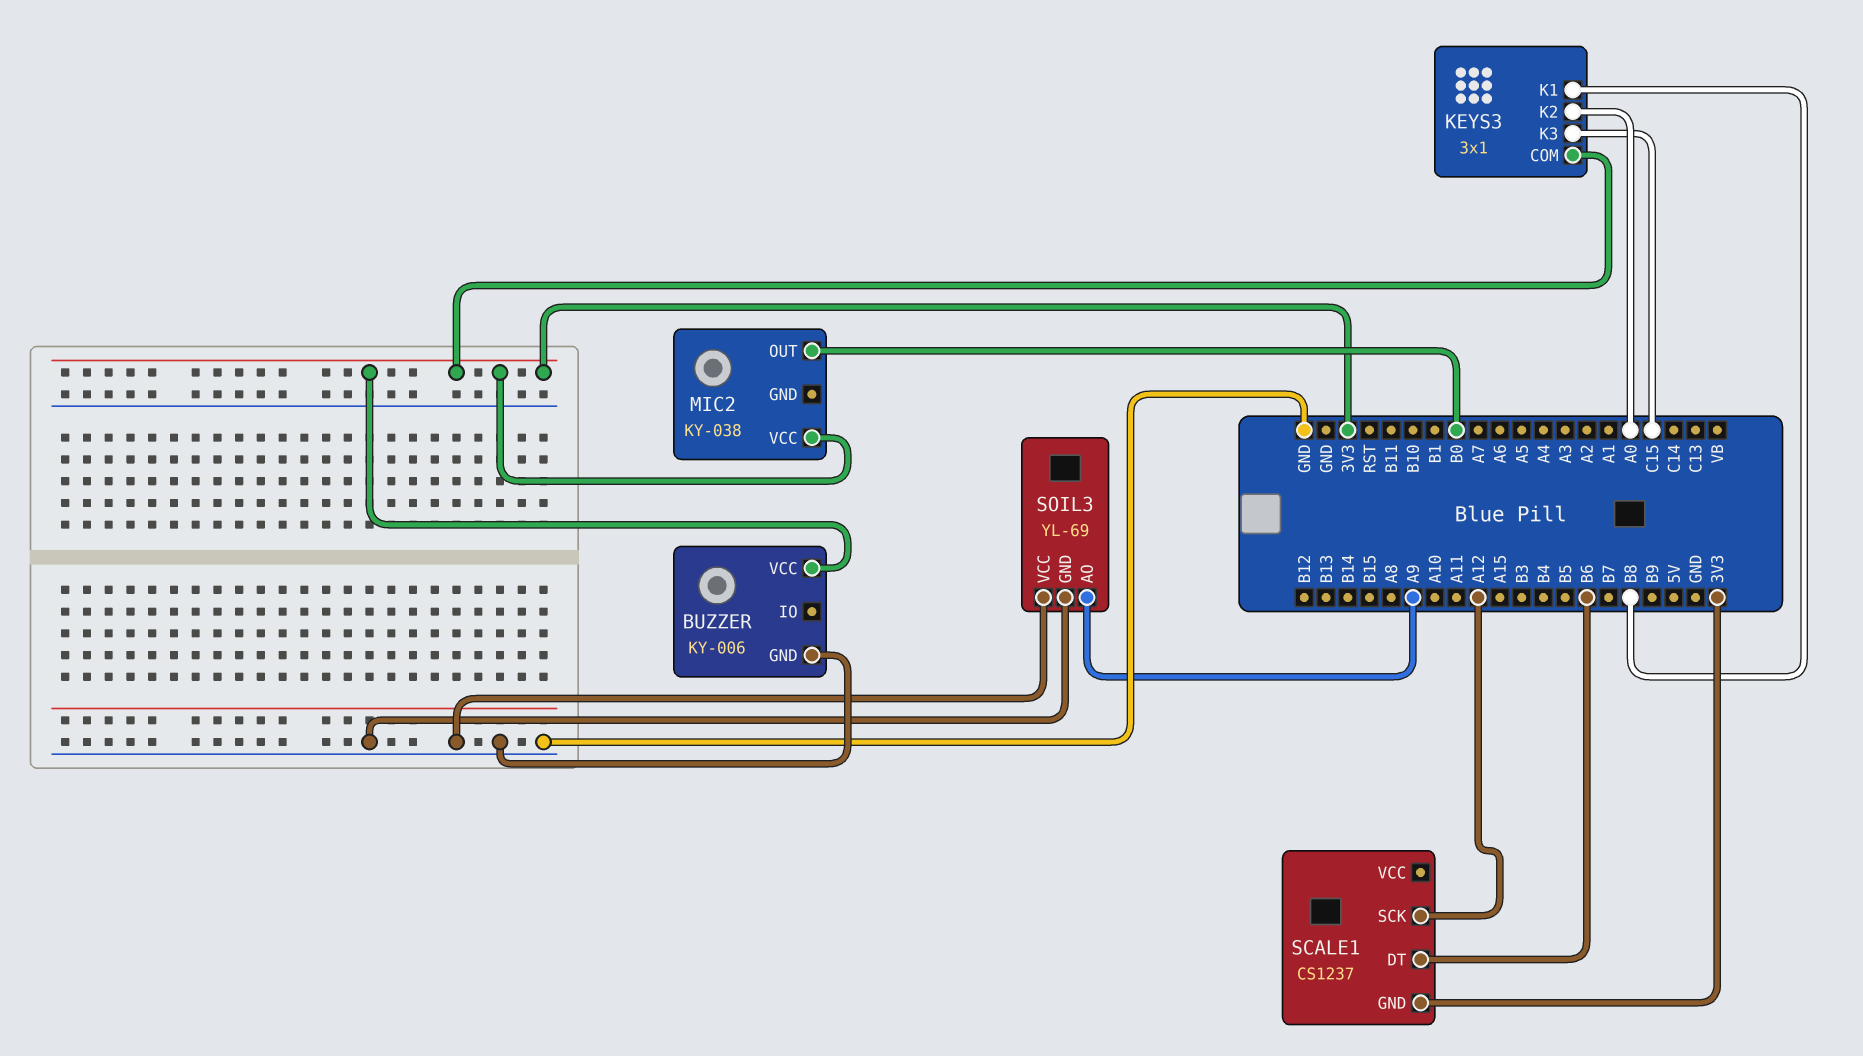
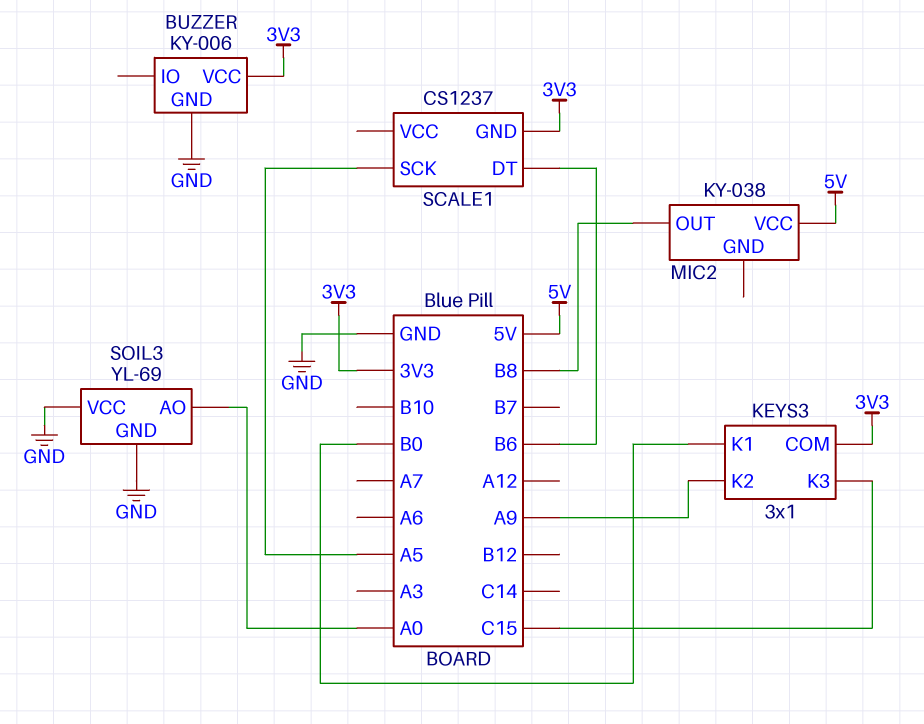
KEYS3 pin K1: B8 -> B0
KEYS3 pin K2: A0 -> A9
MIC2 pin OUT: B0 -> B8
MIC2 pin VCC: 3V3 -> 5V
SCALE1 pin SCK: A12 -> A5
SOIL3 pin AO: A9 -> A0

